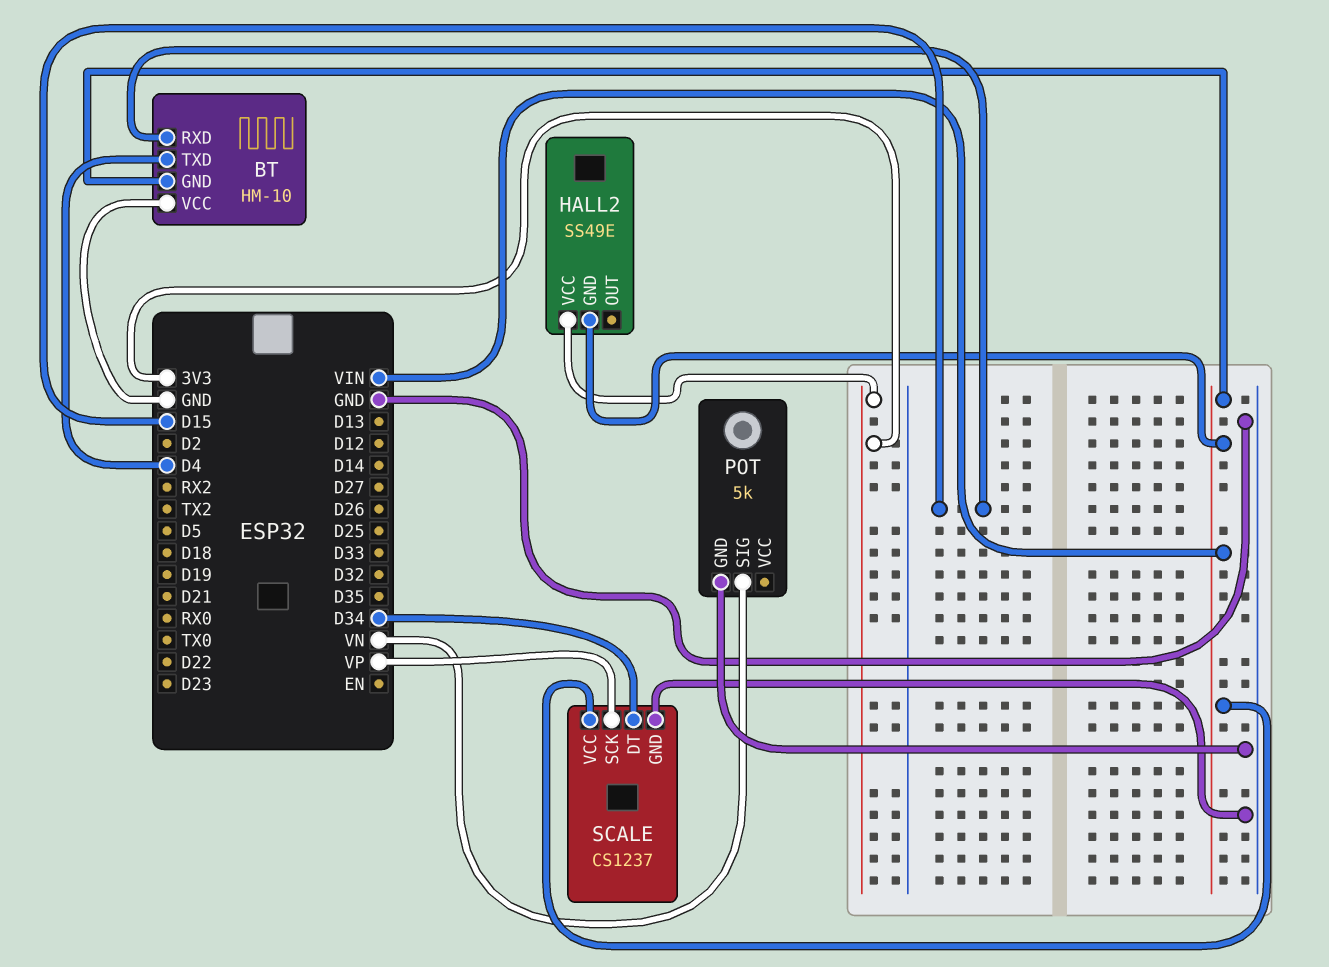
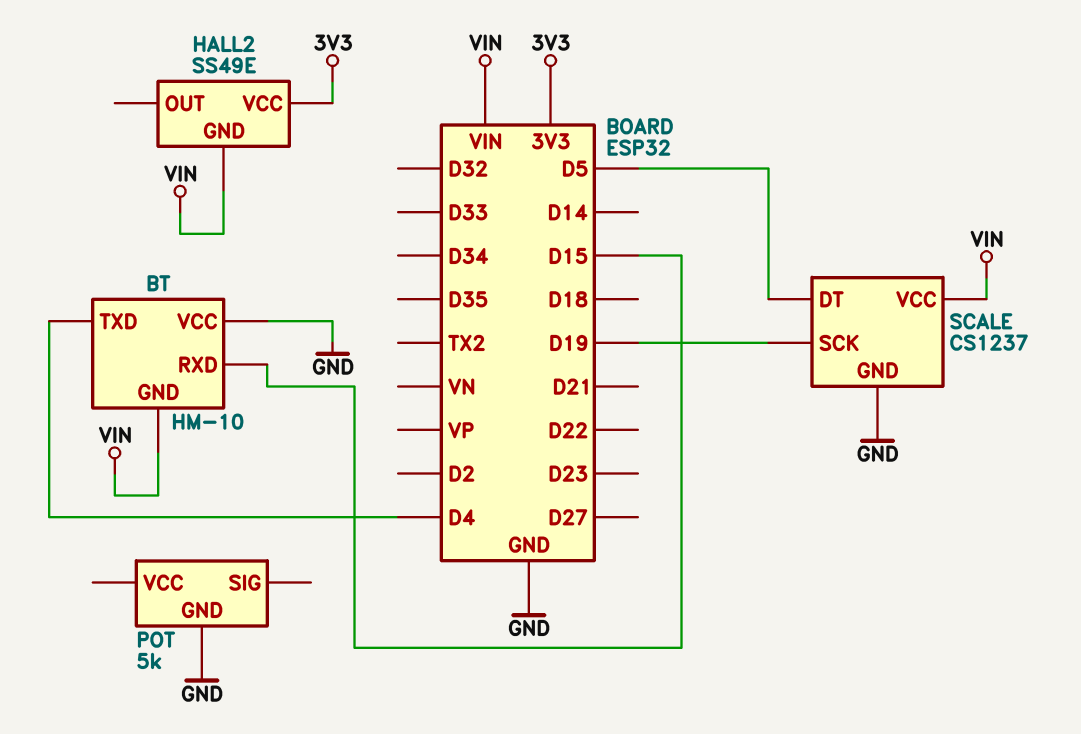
POT pin SIG: VN -> none
SCALE pin DT: D34 -> D5
SCALE pin SCK: VP -> D19

